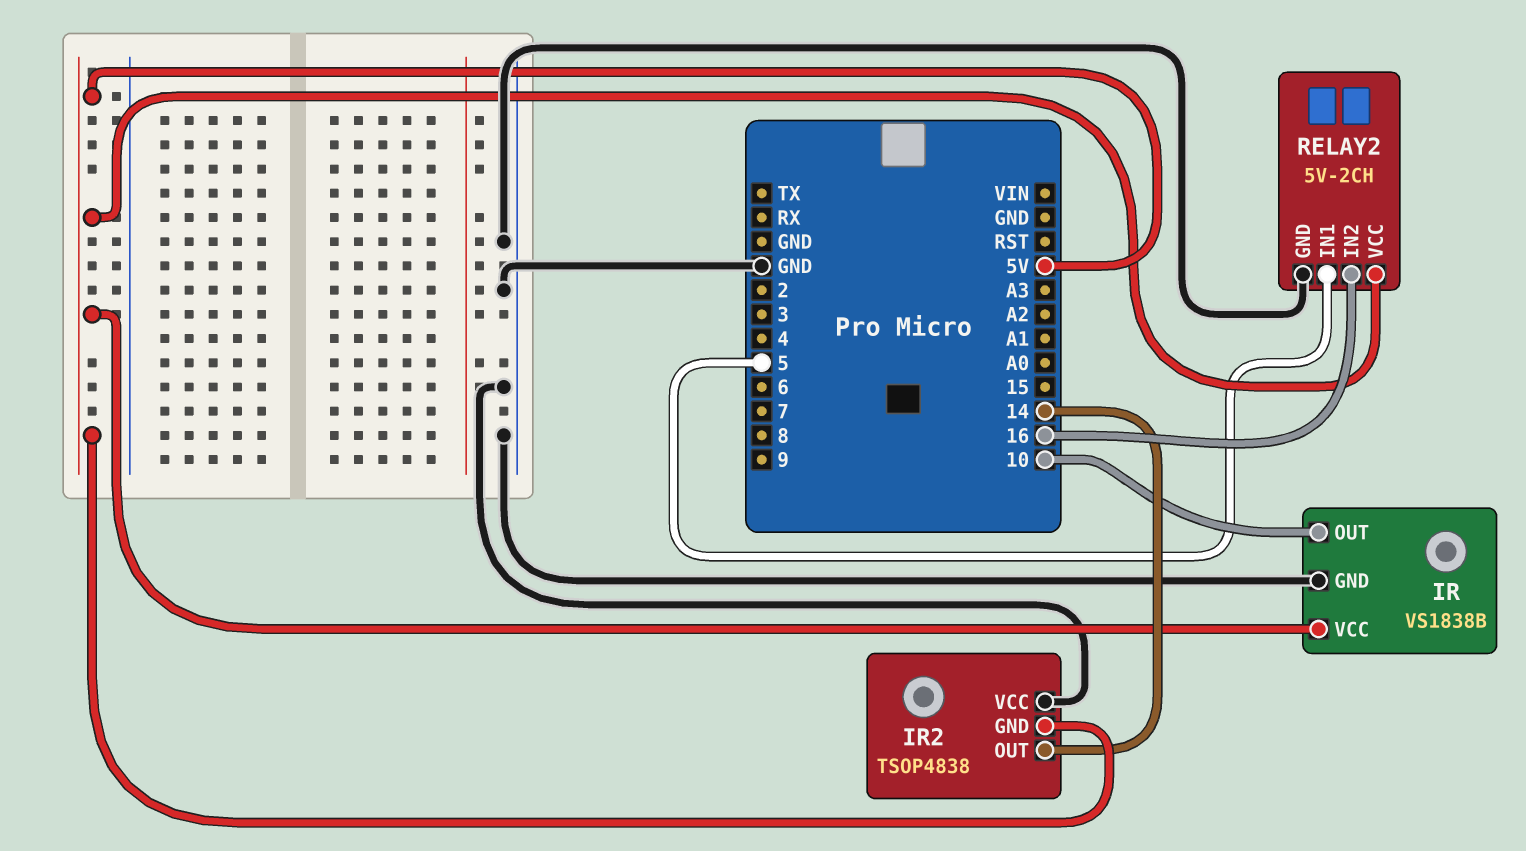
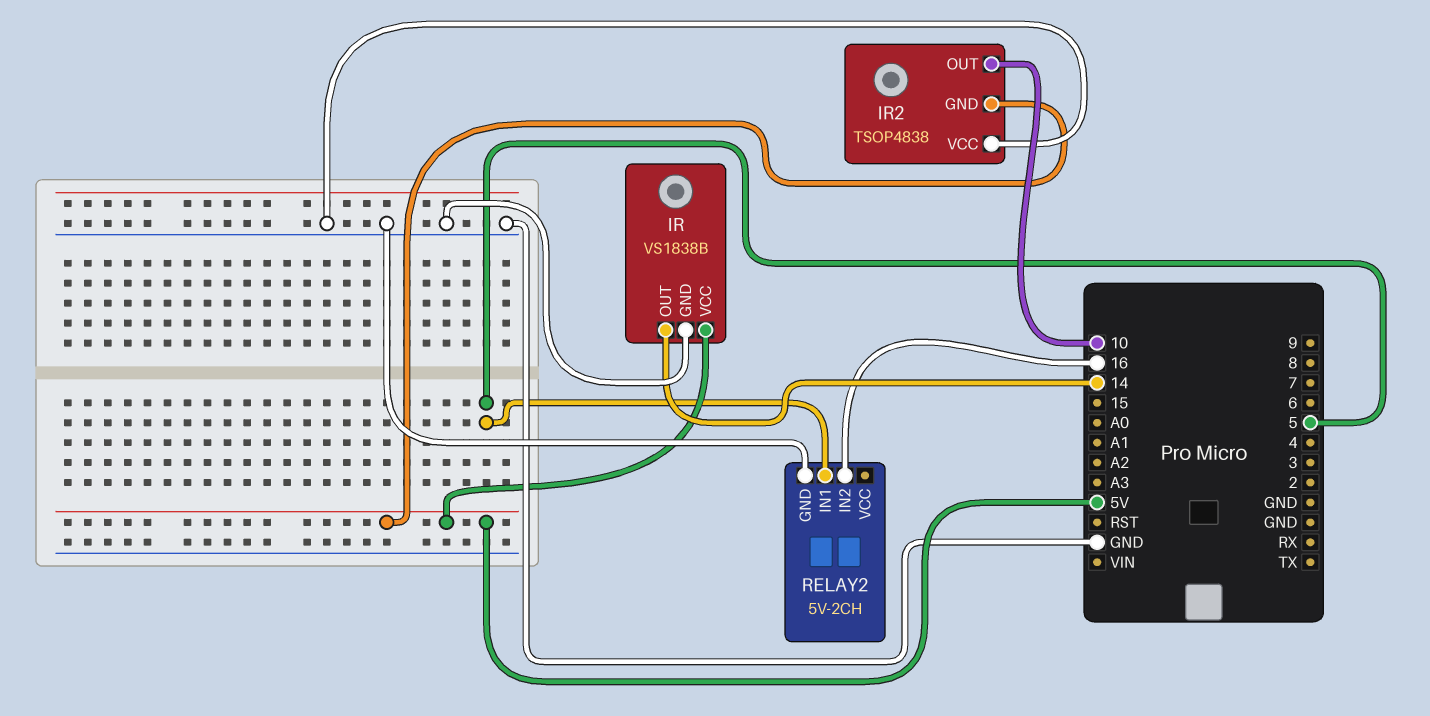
IR pin OUT: 10 -> 14
IR2 pin OUT: 14 -> 10
RELAY2 pin VCC: 5V -> none

